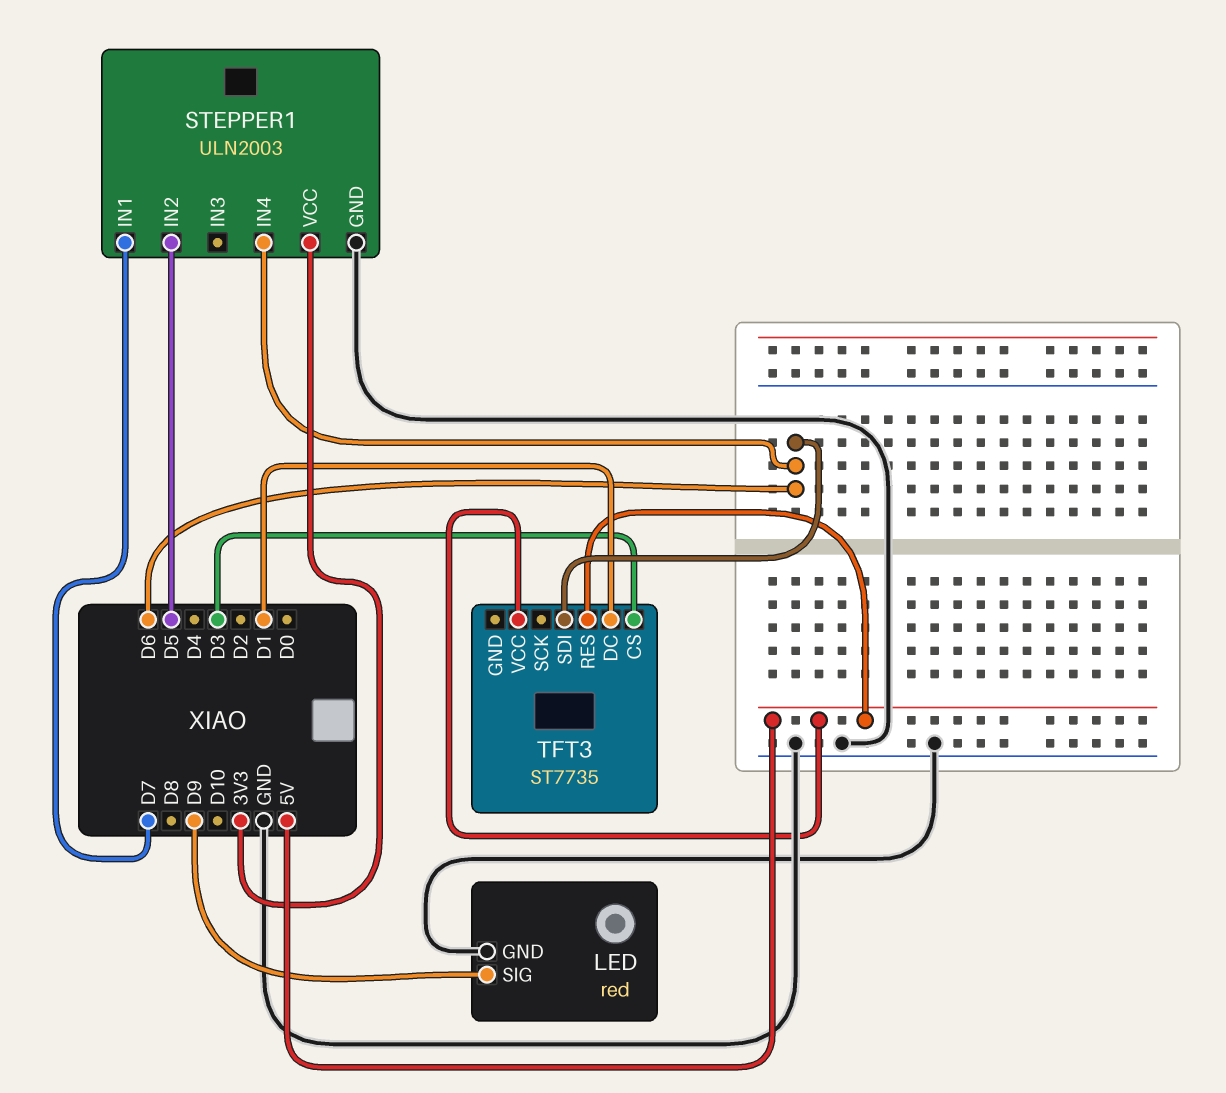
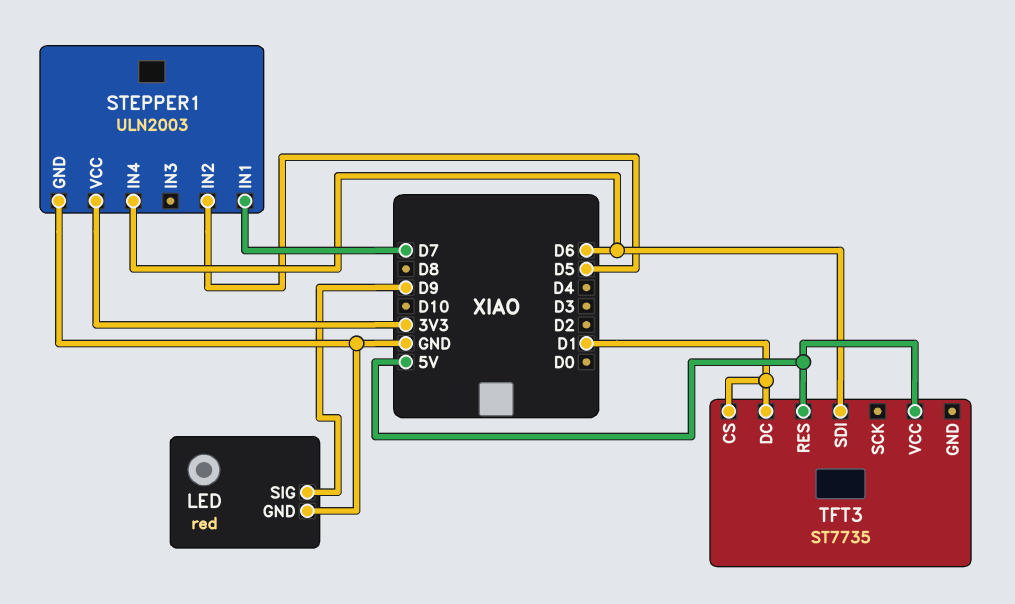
TFT3 pin CS: D3 -> D1

